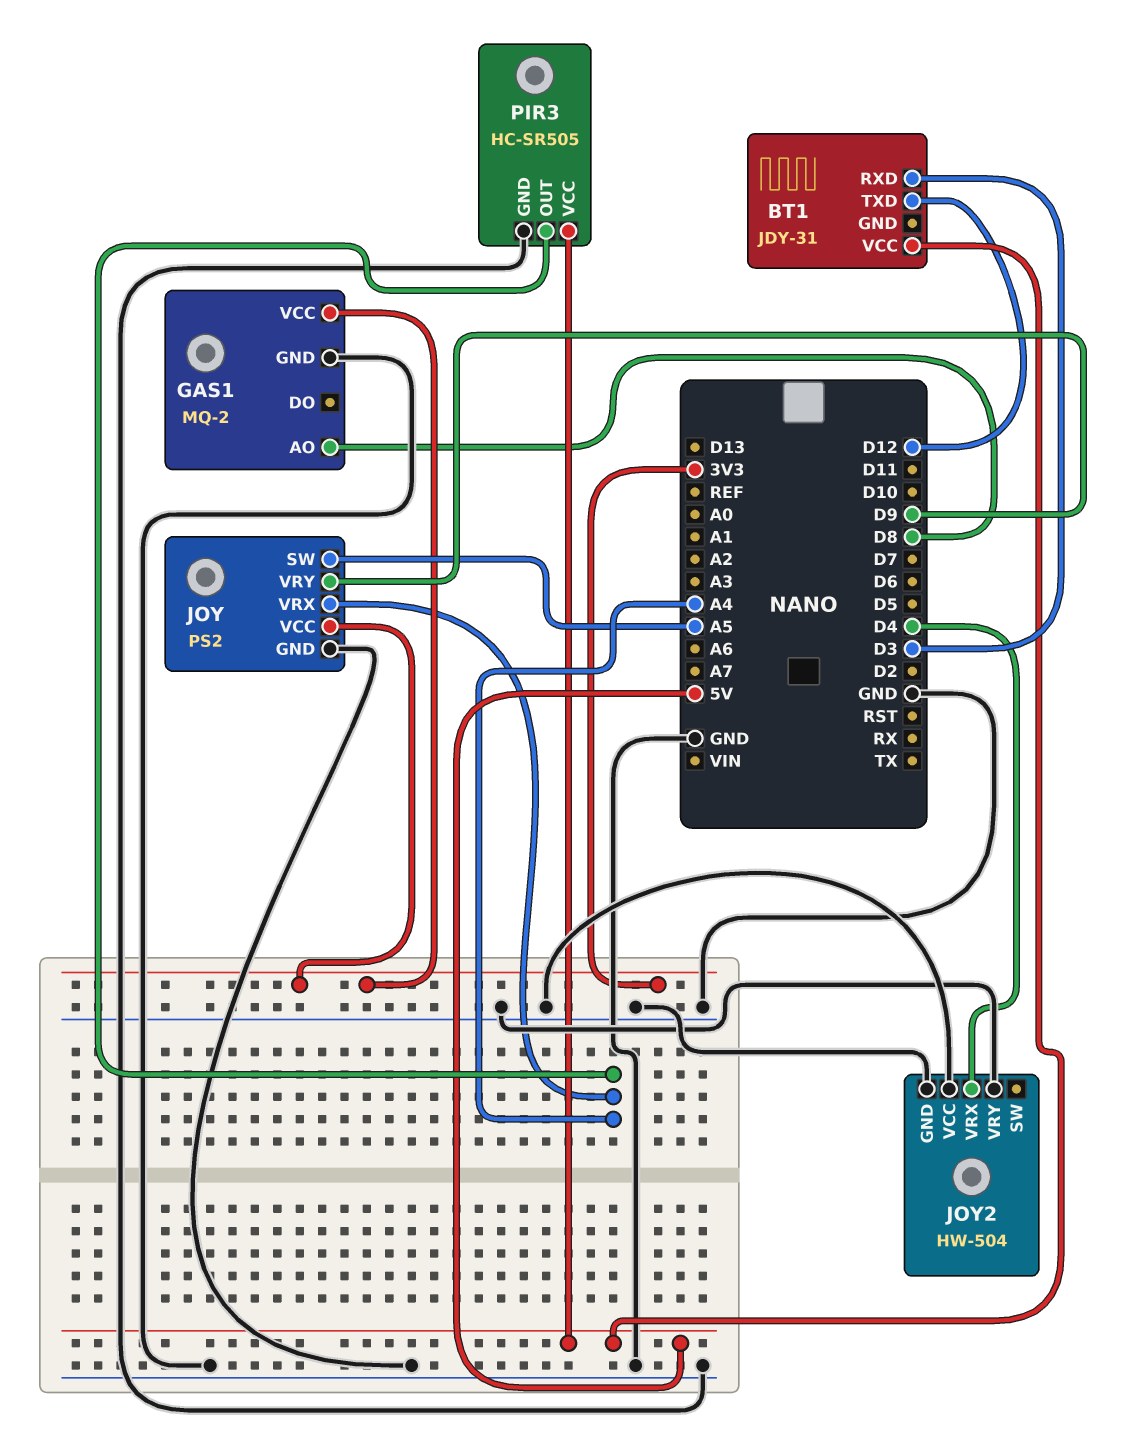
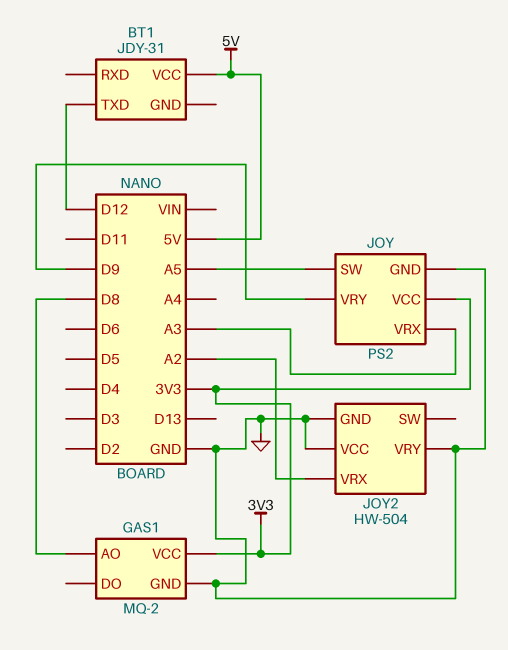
BT1 pin RXD: D3 -> none
JOY pin VRX: A4 -> A3
JOY2 pin VRX: D4 -> A2
PIR3: HC-SR505 -> none
PIR3 pin GND: GND -> none
PIR3 pin OUT: A4 -> none
PIR3 pin VCC: 5V -> none

